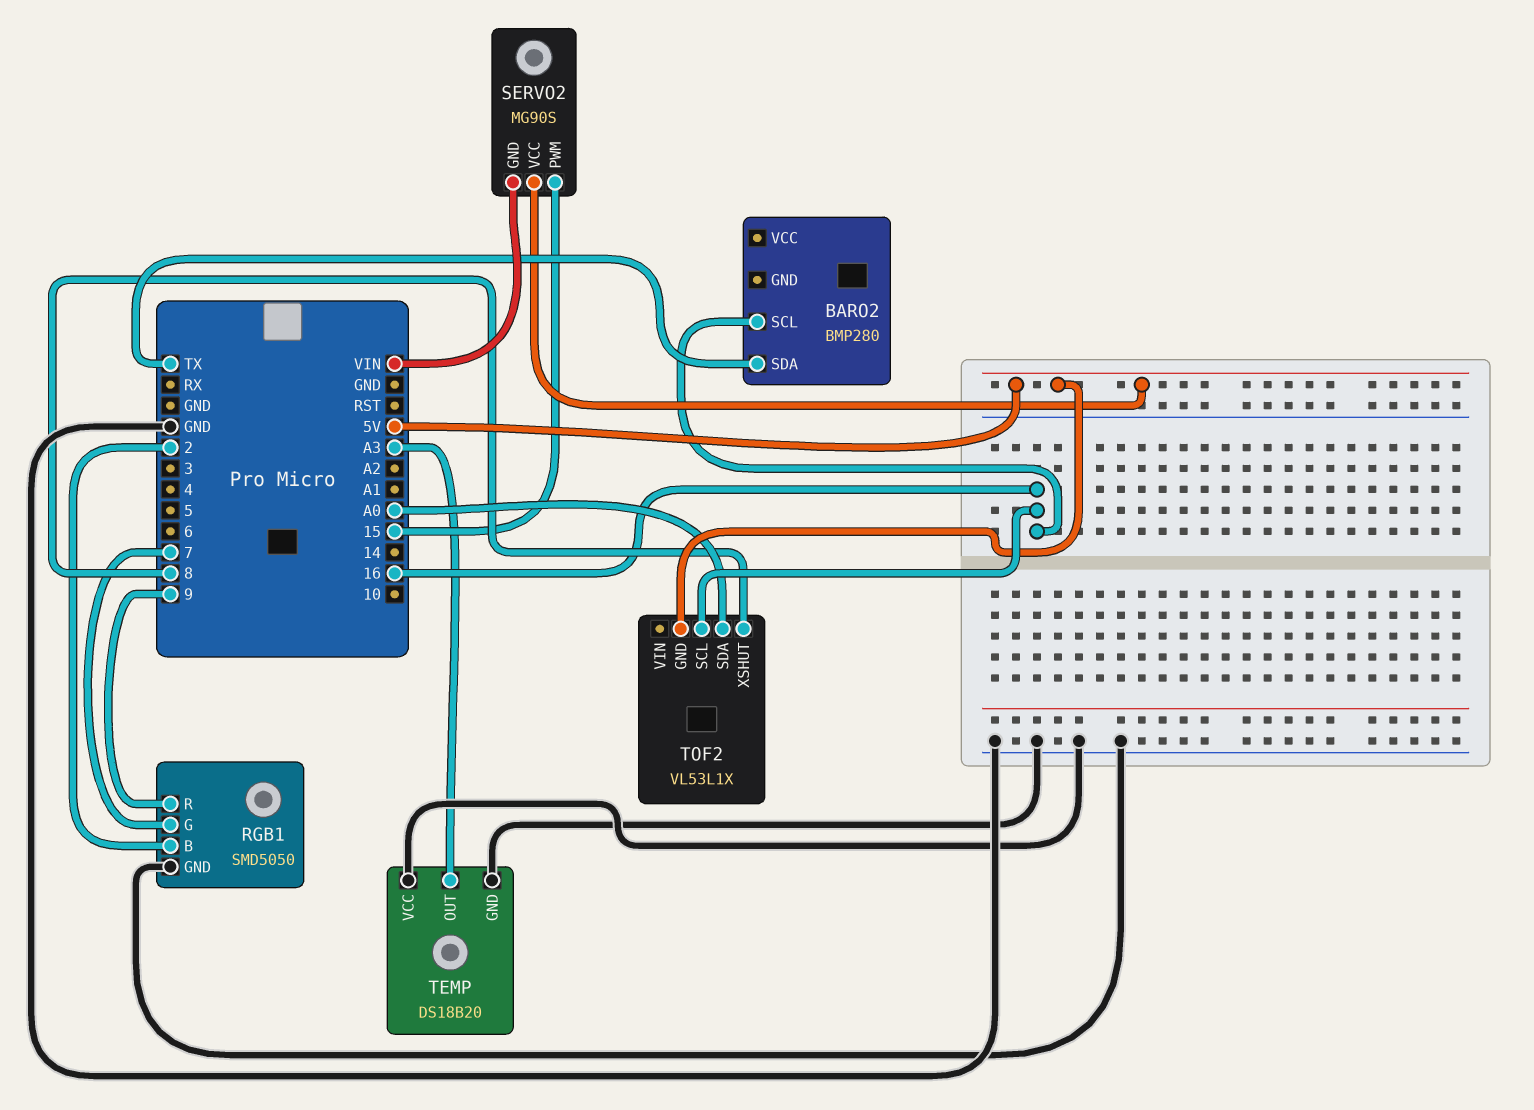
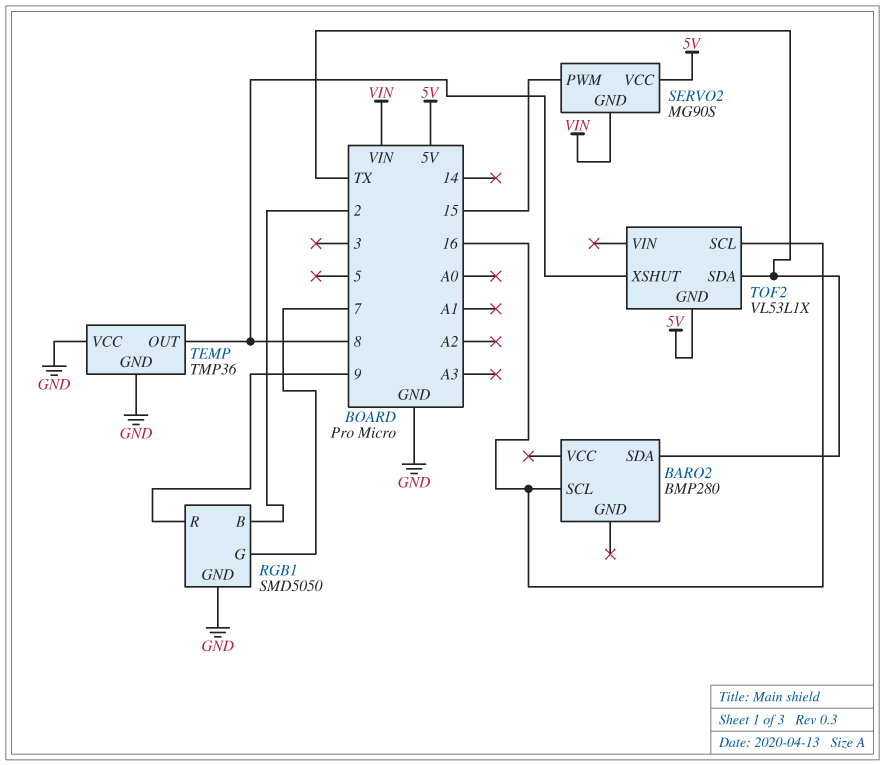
TEMP: DS18B20 -> TMP36
TEMP pin OUT: A3 -> 8
TOF2 pin SDA: A0 -> TX

